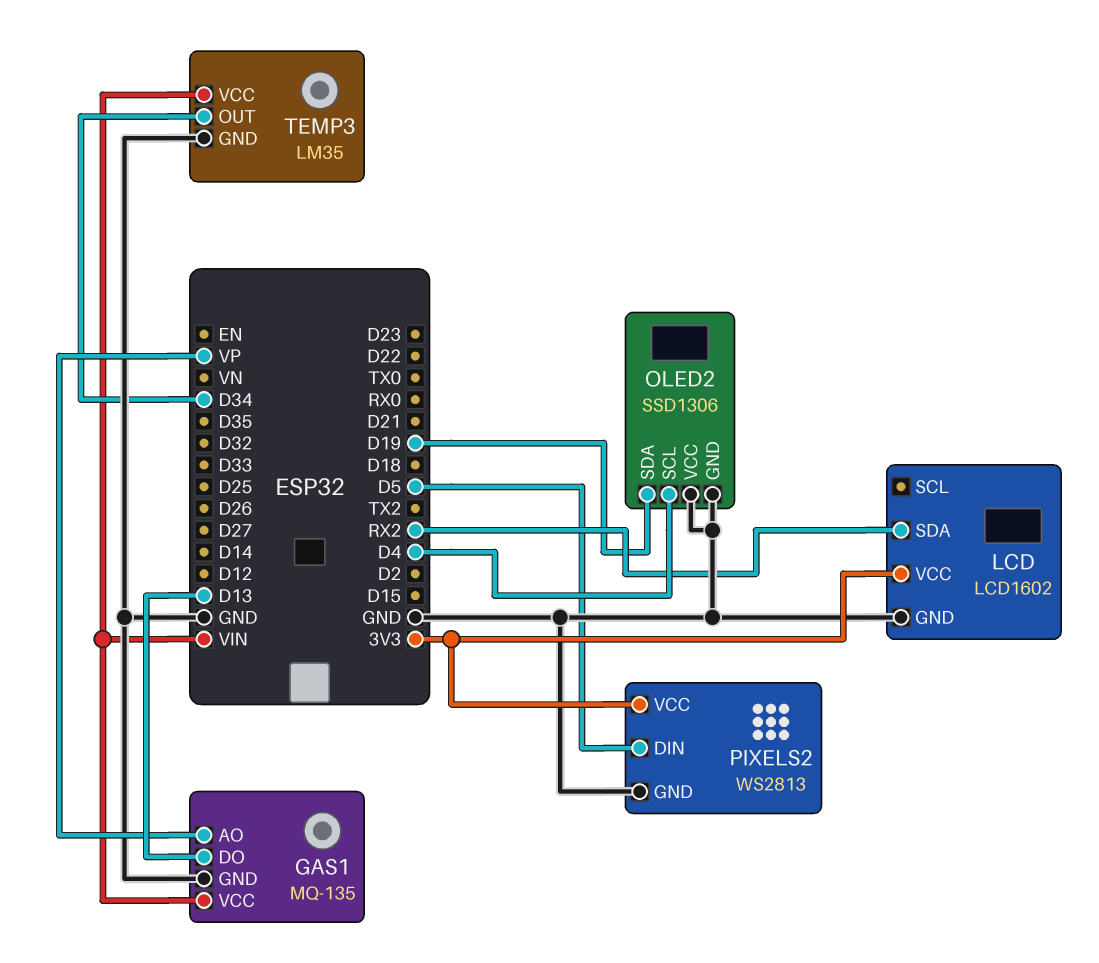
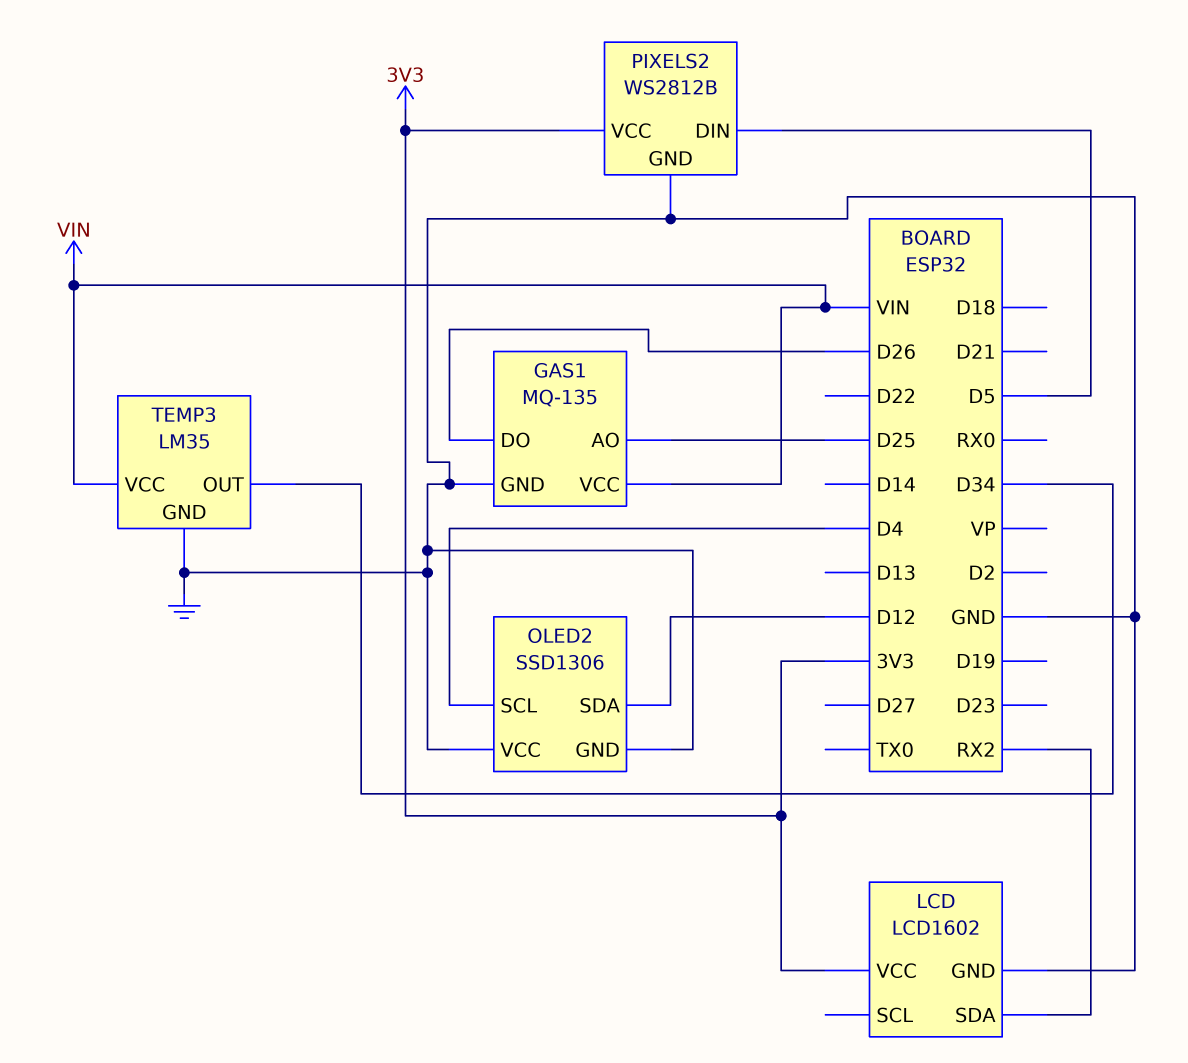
GAS1 pin AO: VP -> D25
GAS1 pin DO: D13 -> D26
OLED2 pin SDA: D19 -> D12
PIXELS2: WS2813 -> WS2812B

